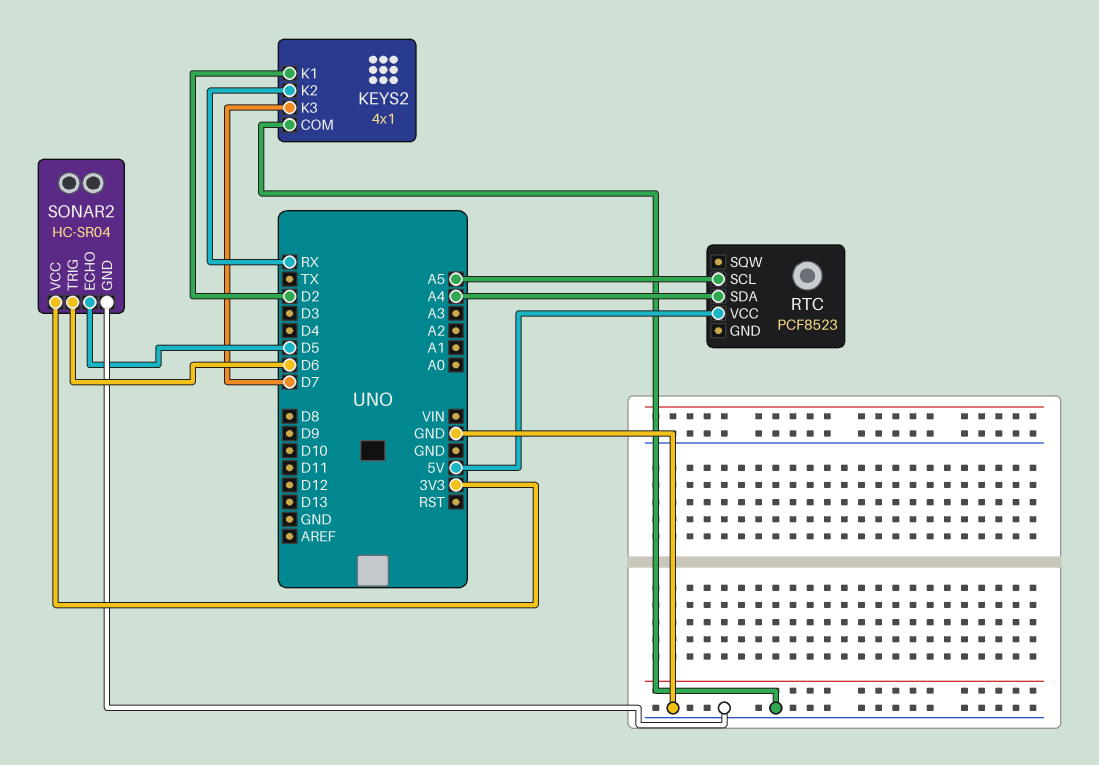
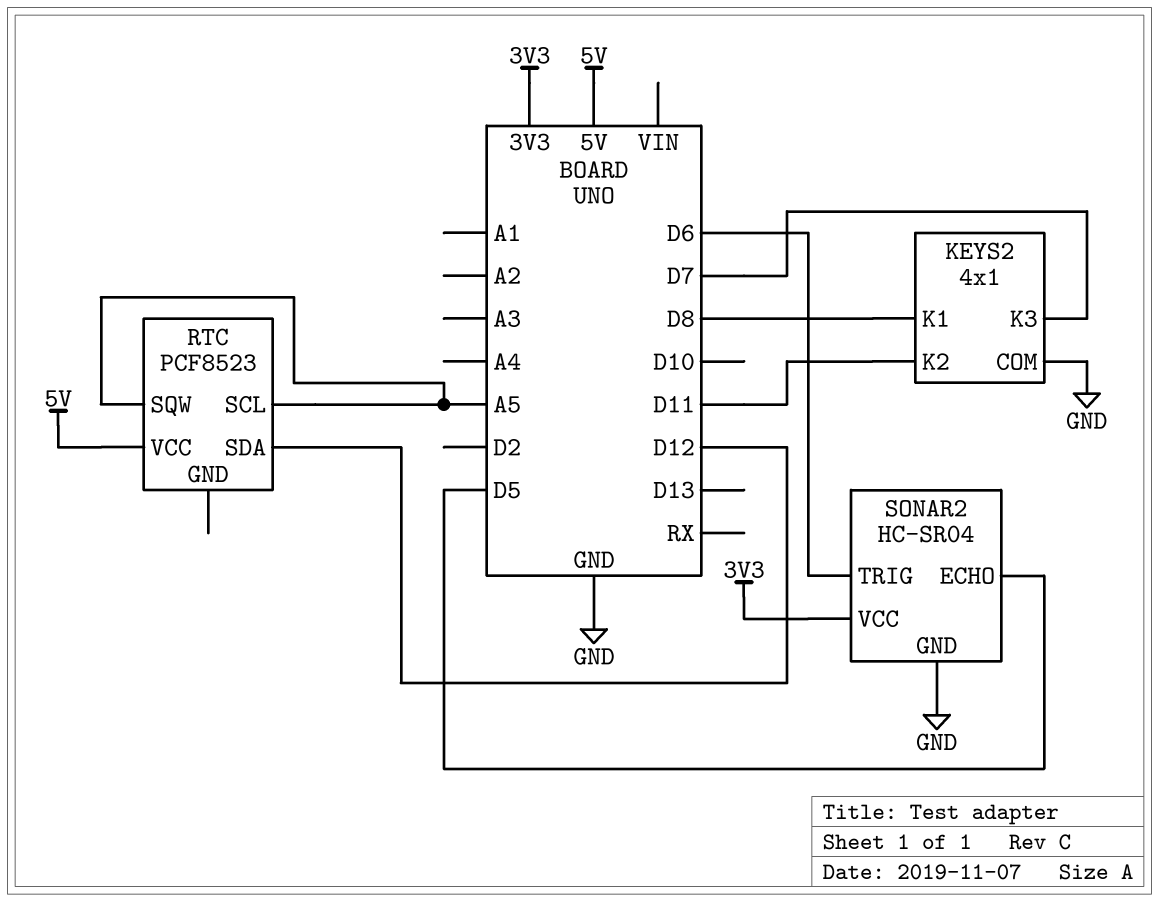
KEYS2 pin K1: D2 -> D8
KEYS2 pin K2: RX -> D11
RTC pin SDA: A4 -> D12
RTC pin SQW: none -> A5

